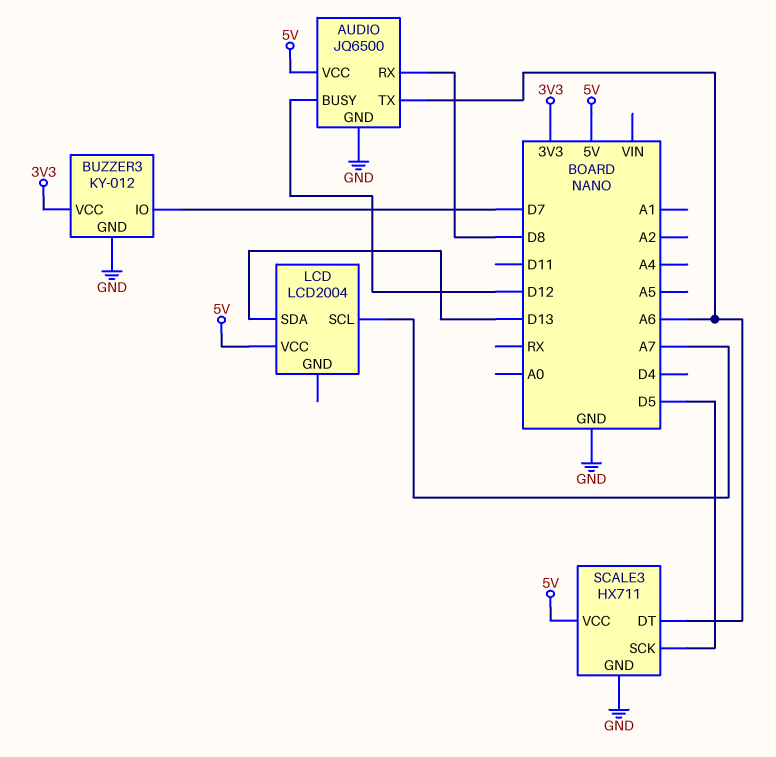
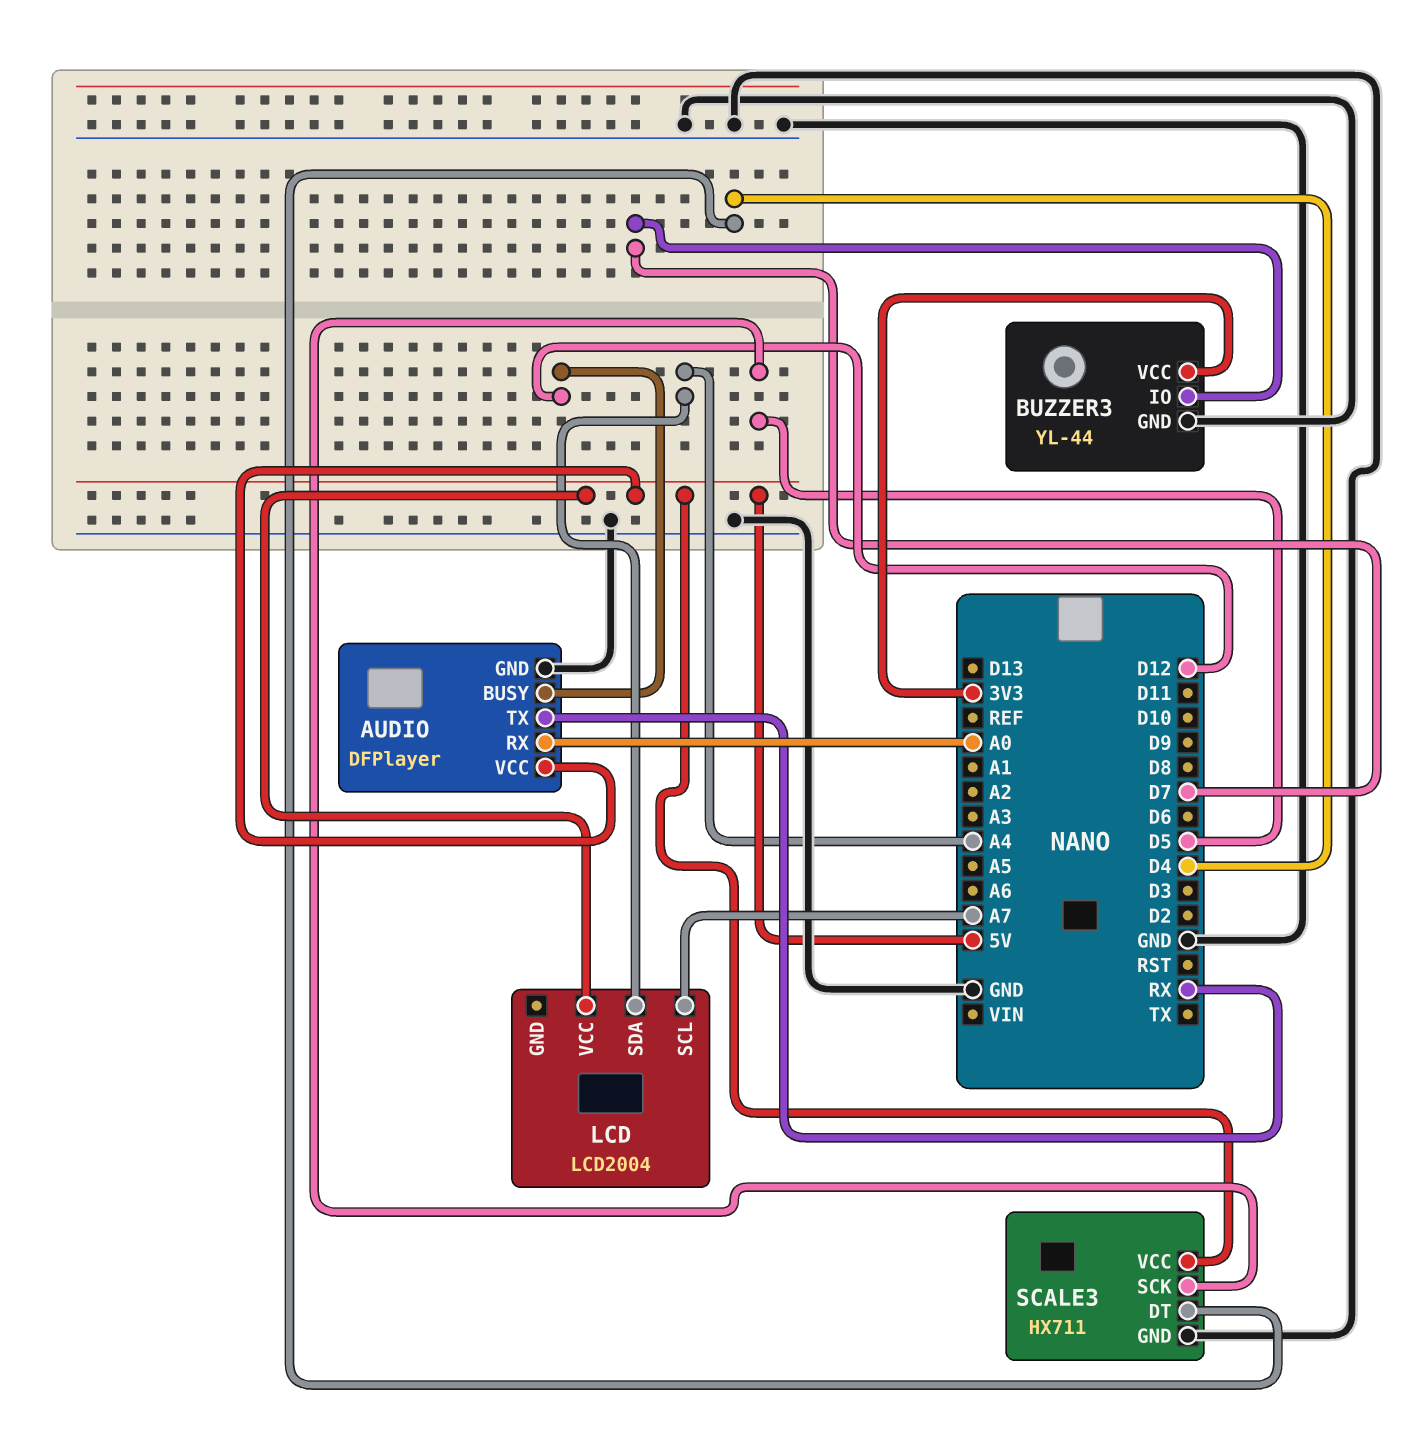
AUDIO: JQ6500 -> DFPlayer
AUDIO pin RX: D8 -> A0
AUDIO pin TX: A6 -> RX
BUZZER3: KY-012 -> YL-44
LCD pin SDA: D13 -> A4
SCALE3 pin DT: A6 -> D4

